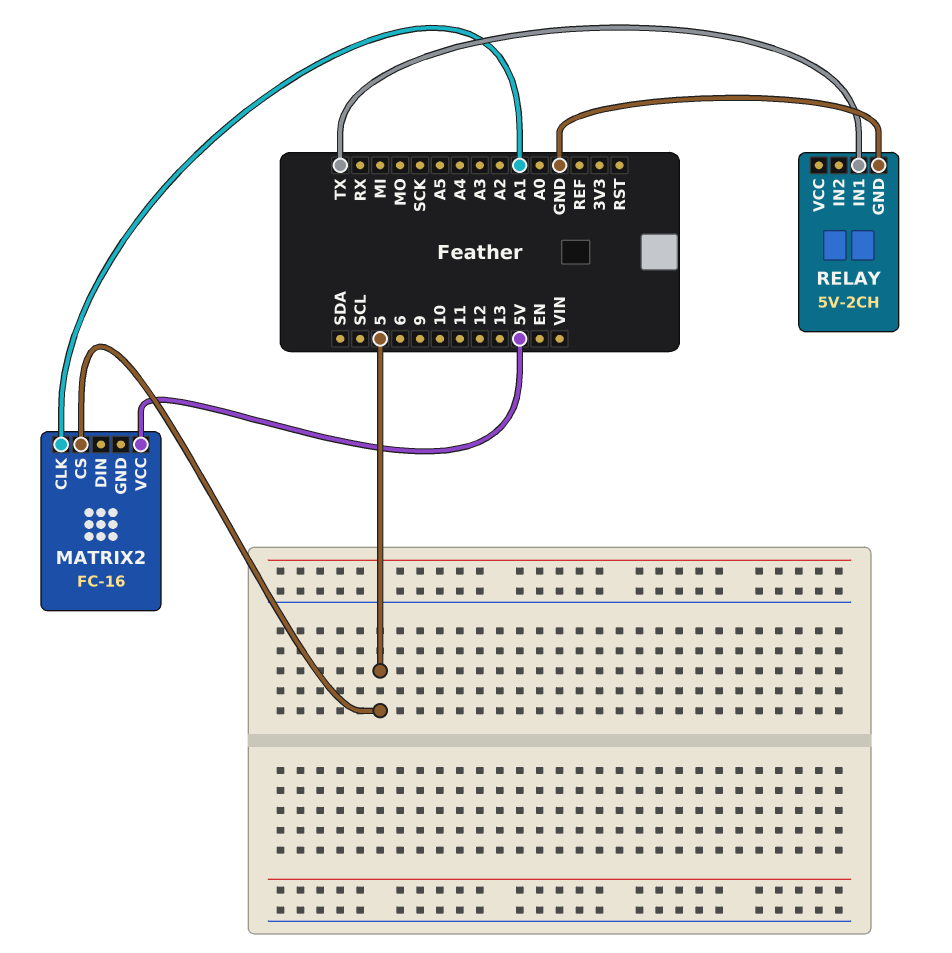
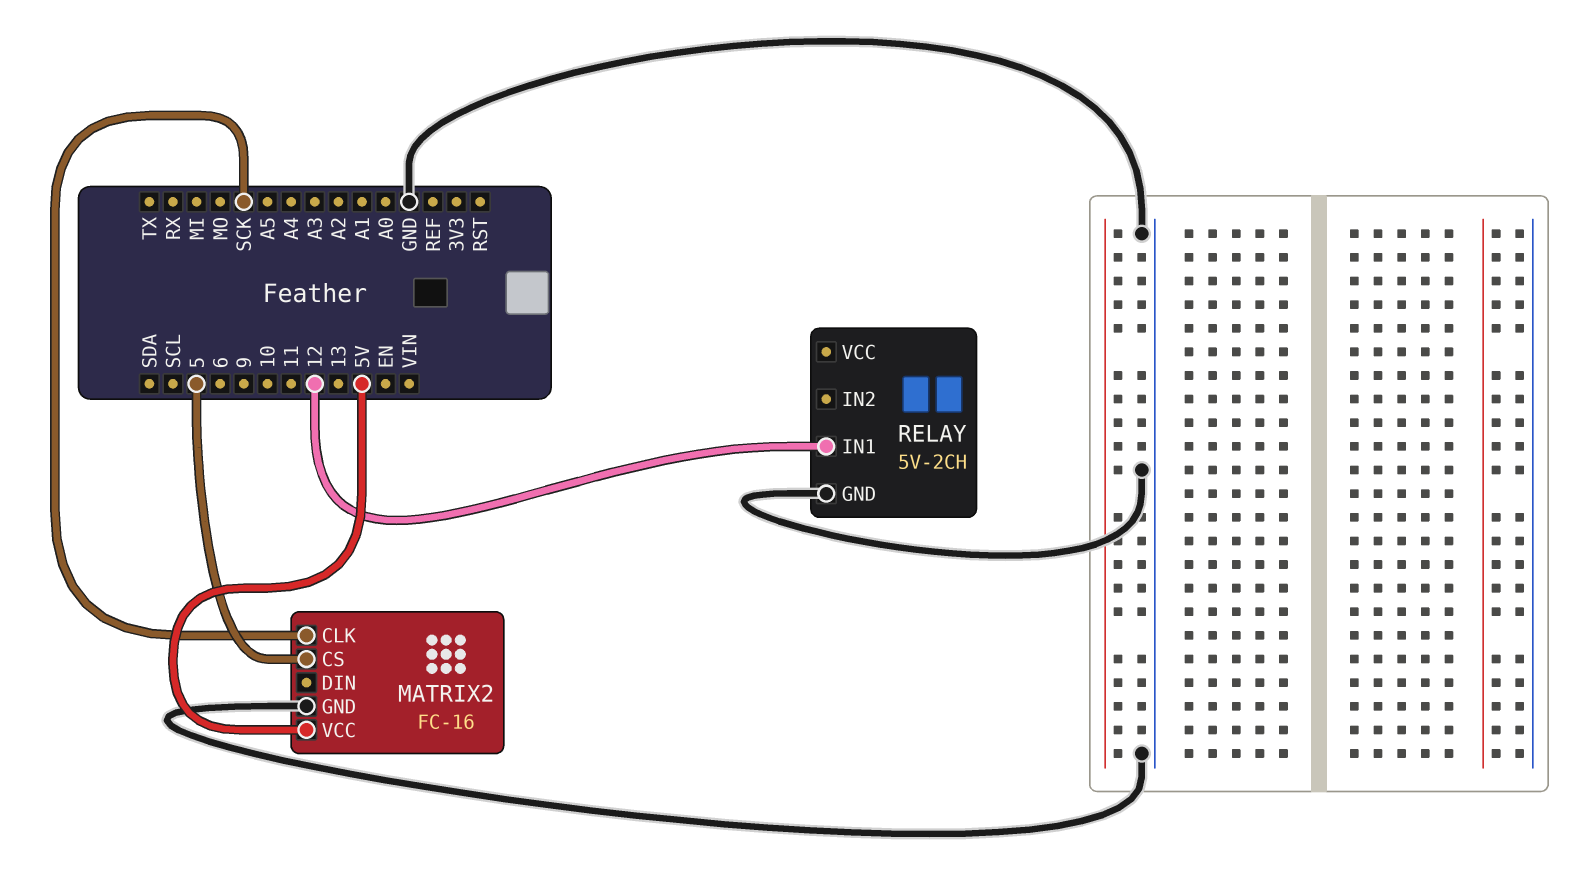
MATRIX2 pin CLK: A1 -> SCK
MATRIX2 pin GND: none -> GND
RELAY pin IN1: TX -> 12

